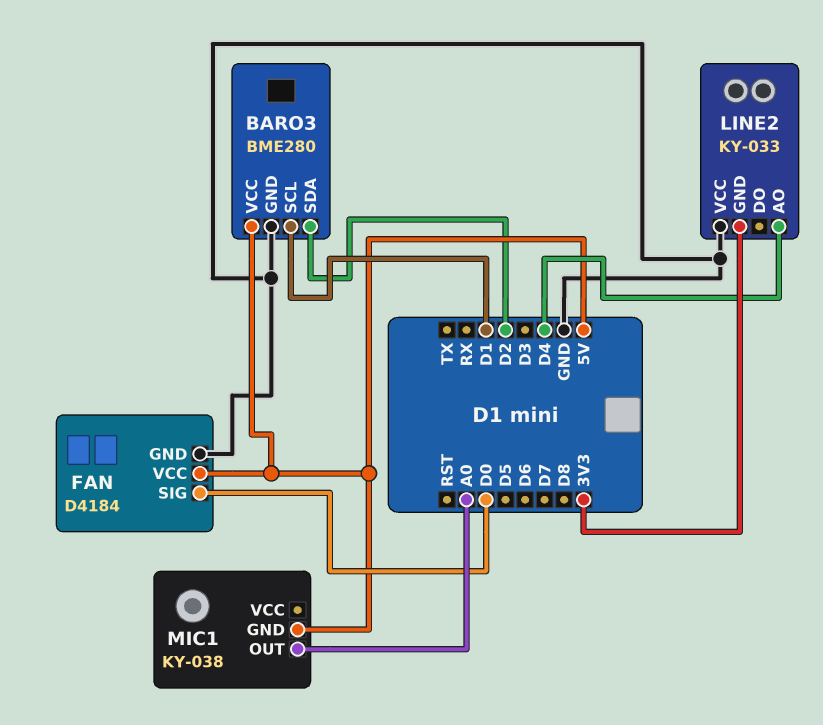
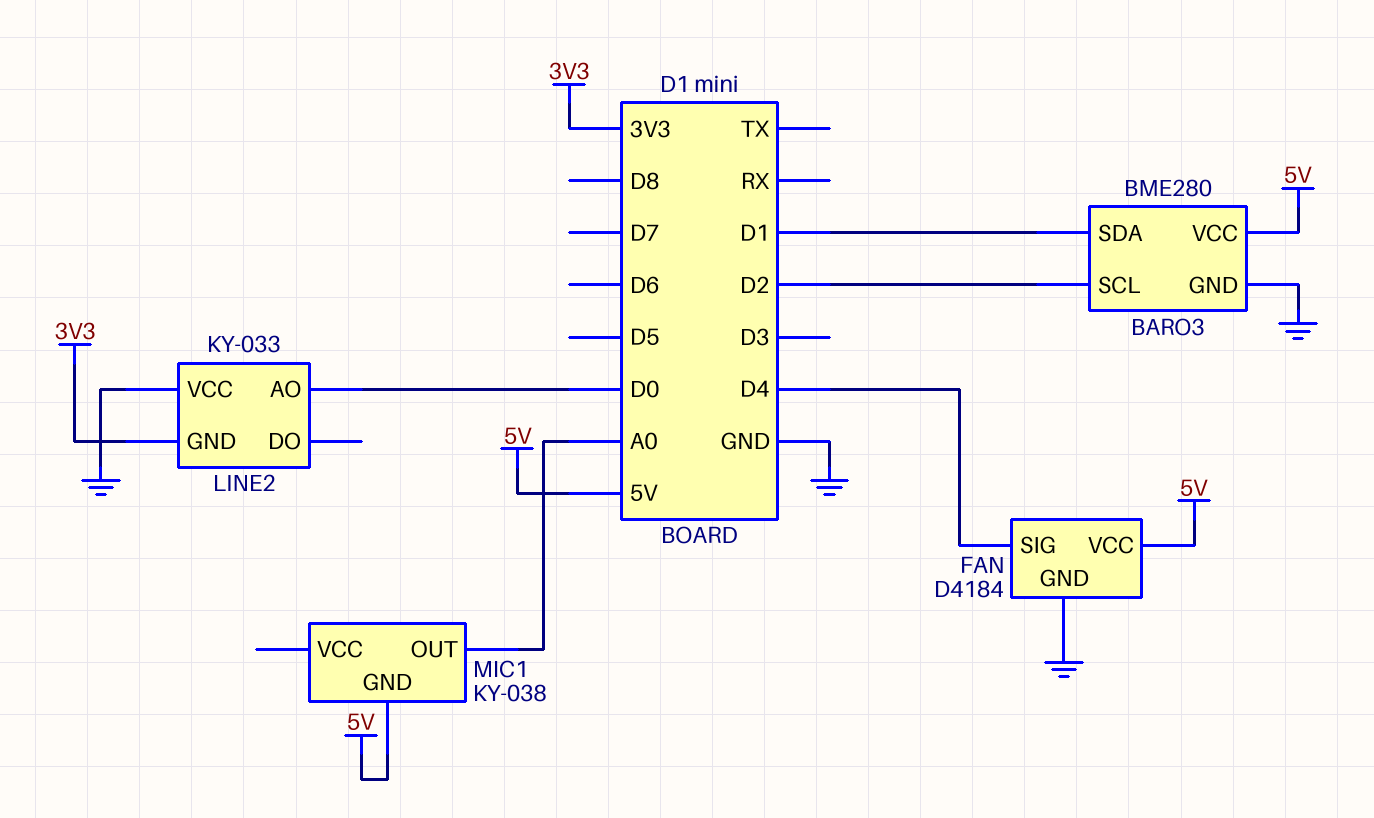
BARO3 pin SCL: D1 -> D2
BARO3 pin SDA: D2 -> D1
FAN pin SIG: D0 -> D4
LINE2 pin AO: D4 -> D0

